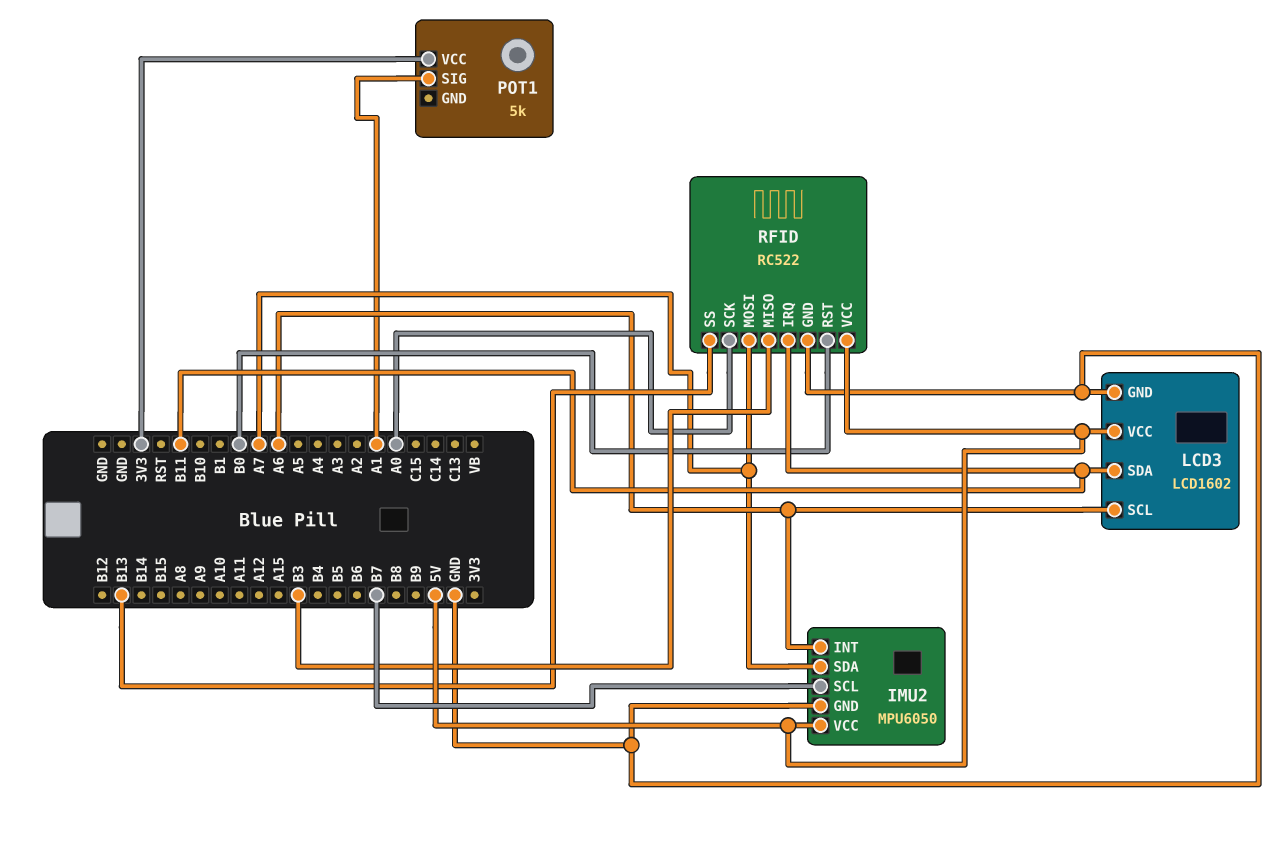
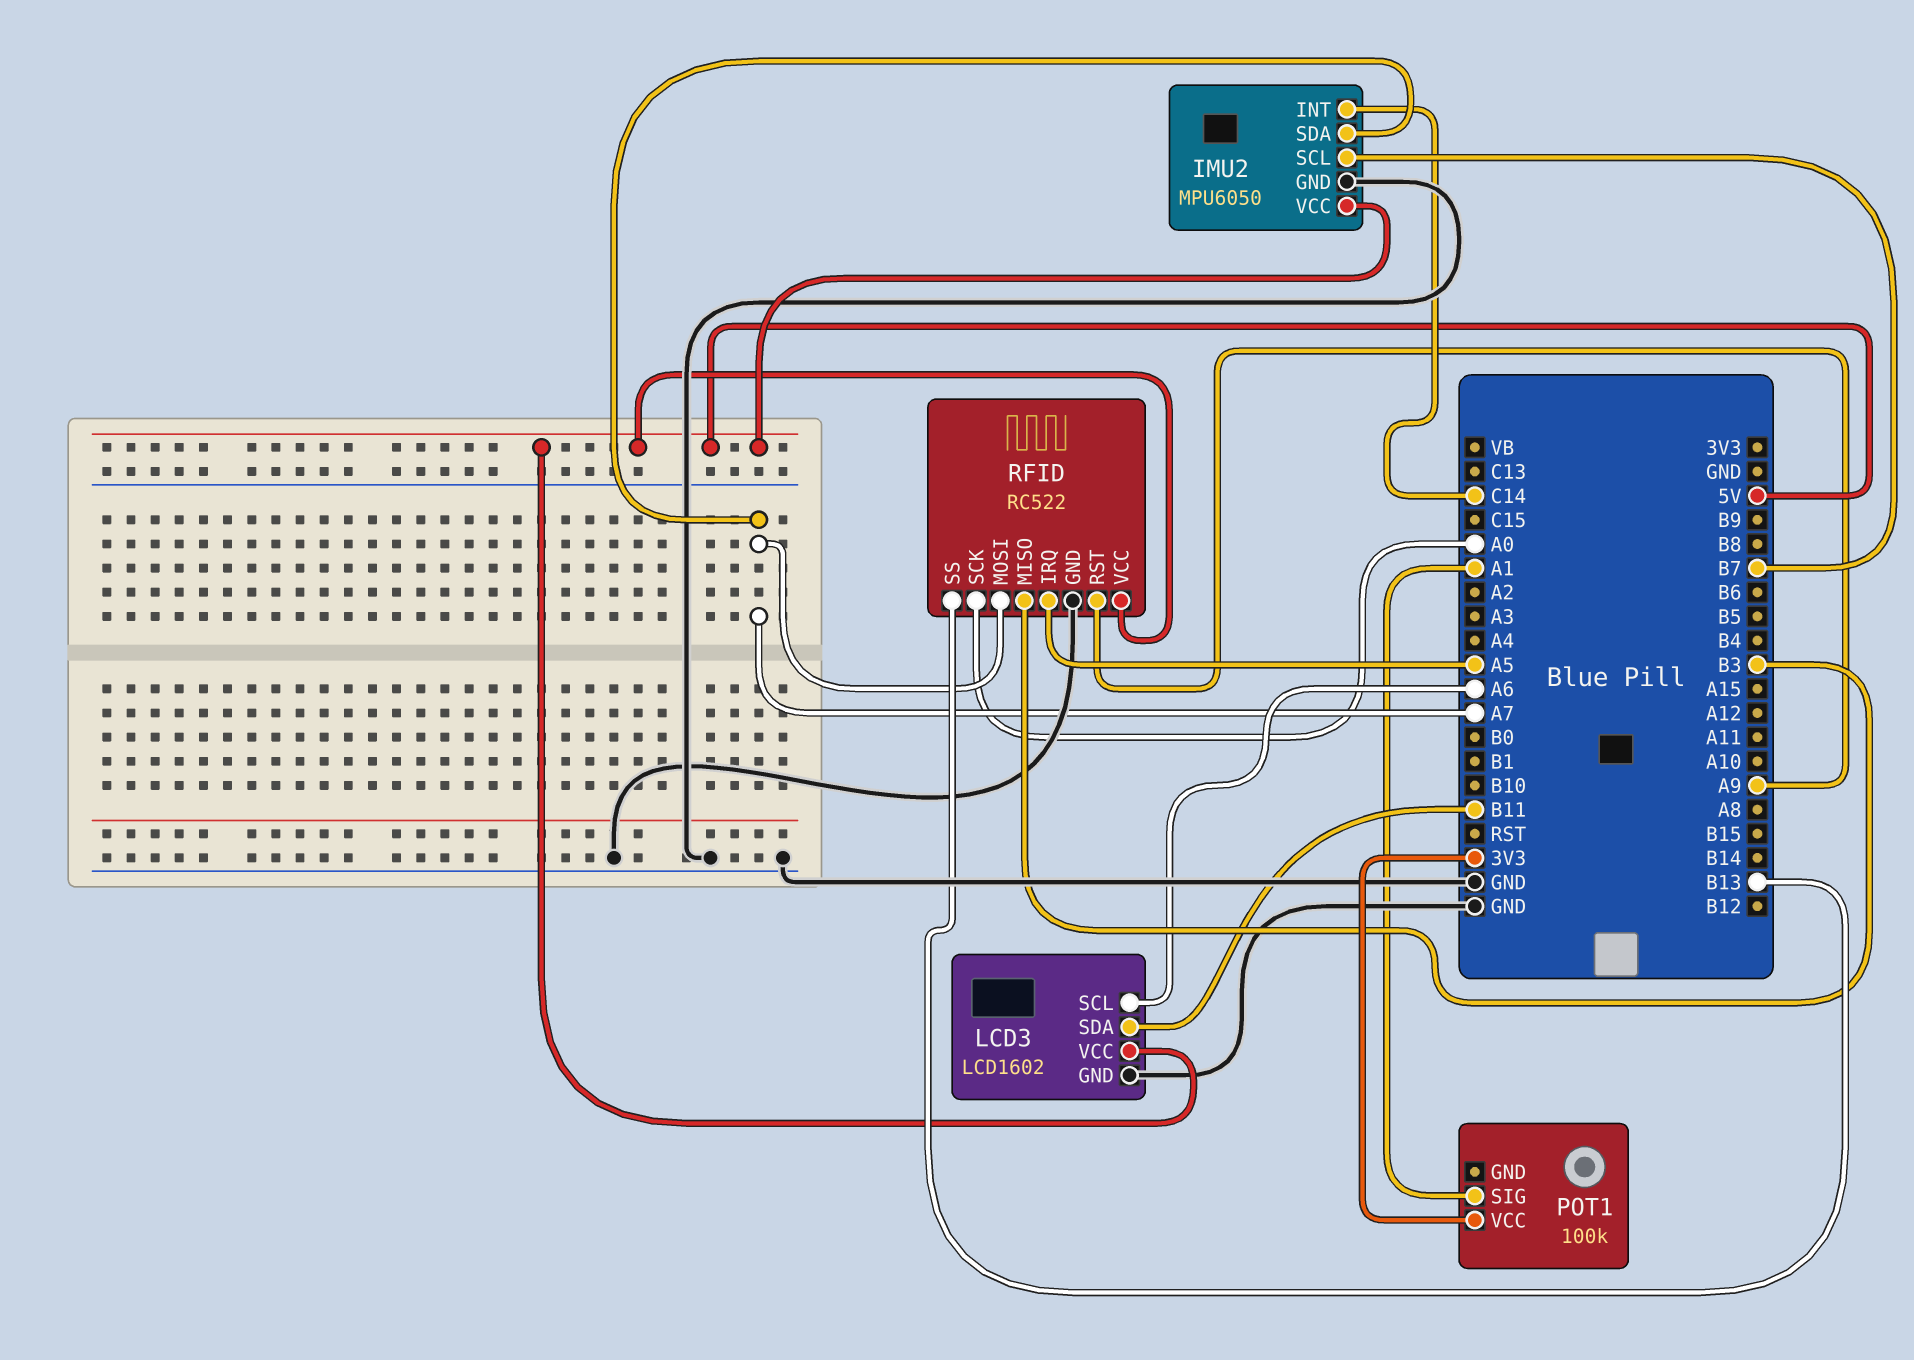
IMU2 pin INT: A6 -> C14
POT1: 5k -> 100k
RFID pin IRQ: B11 -> A5
RFID pin RST: B0 -> A9

